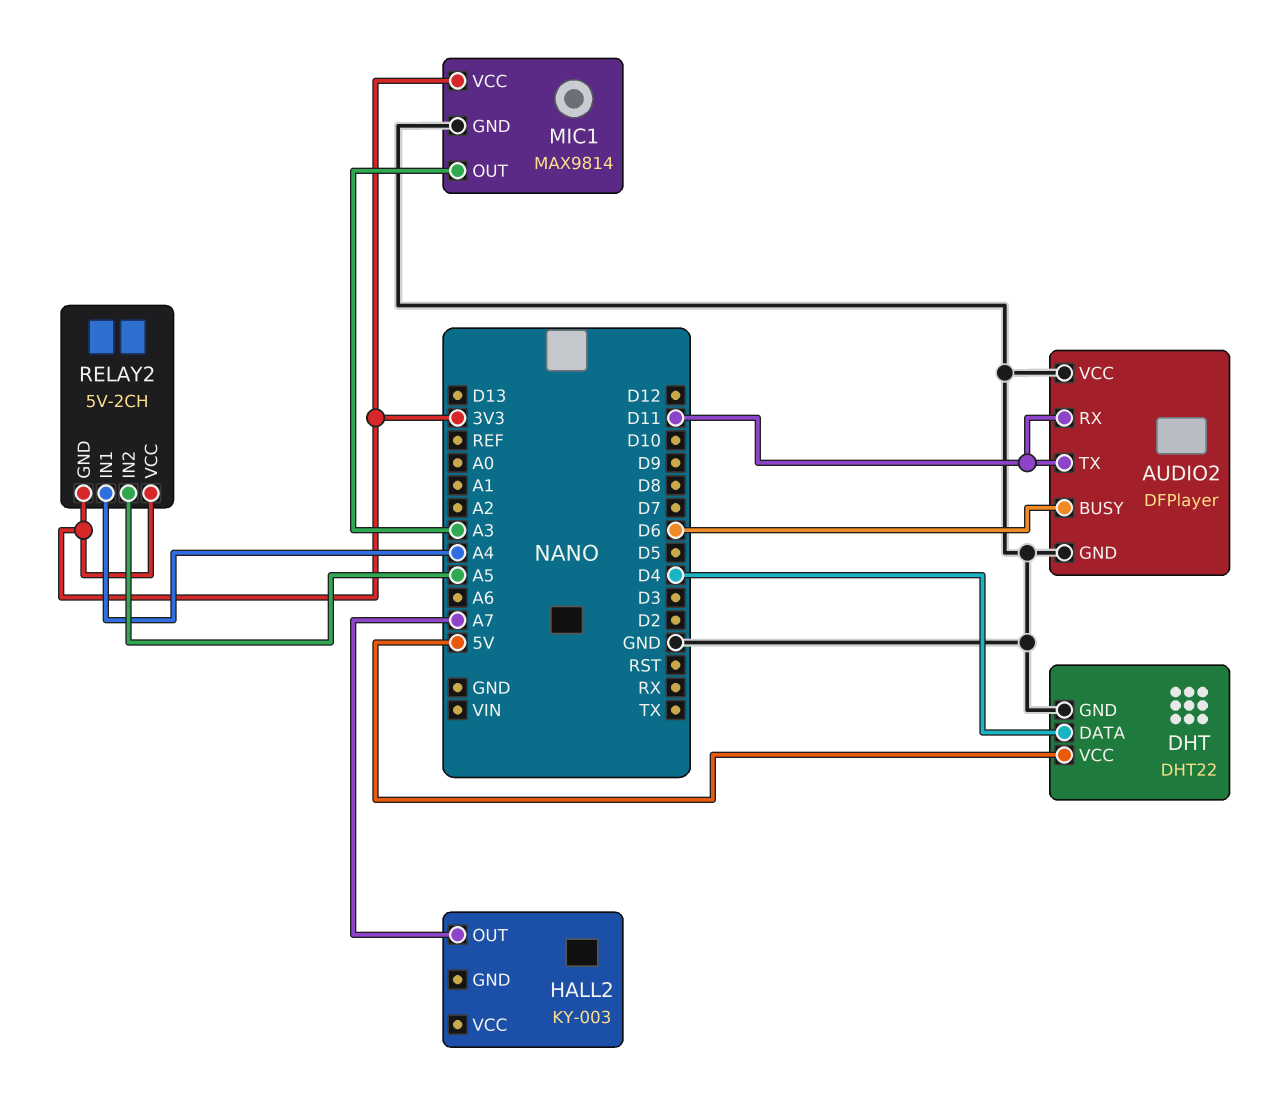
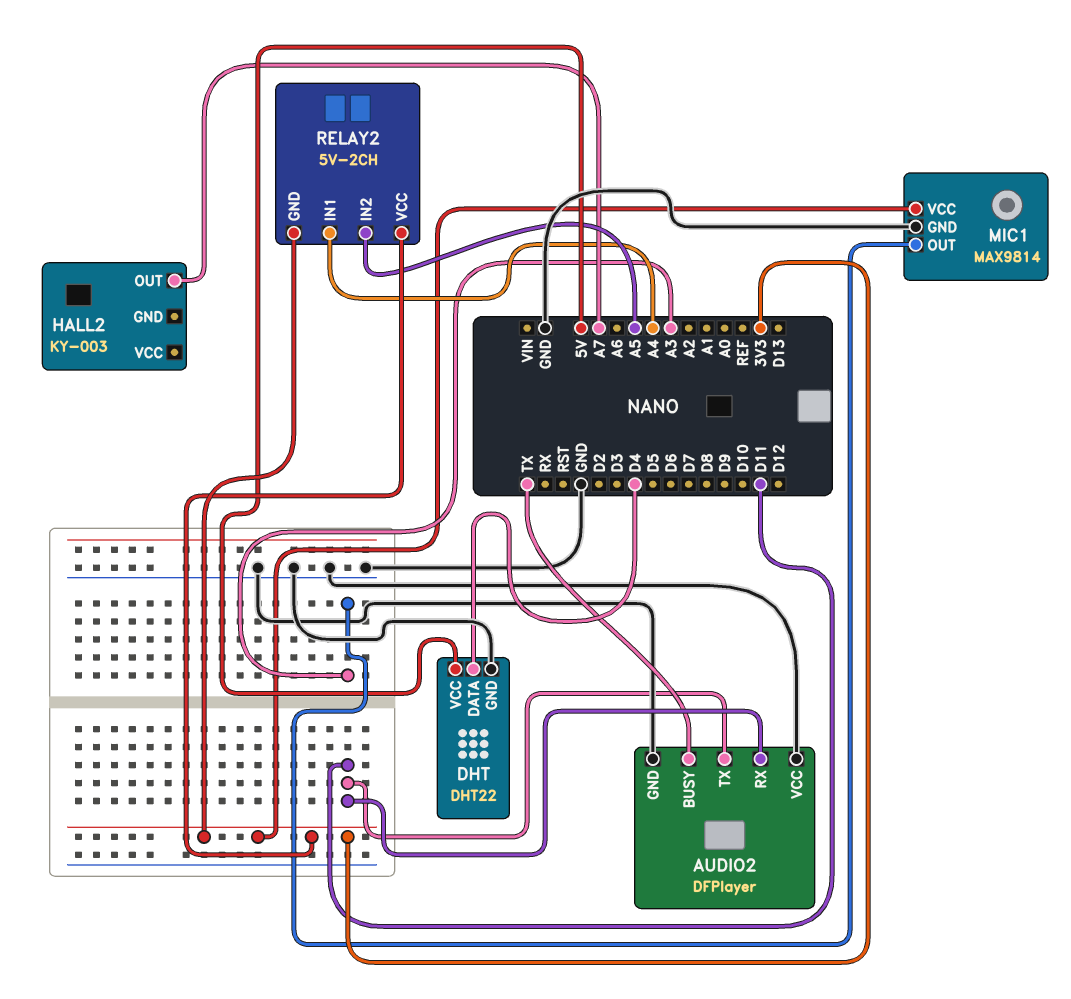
AUDIO2 pin BUSY: D6 -> TX

